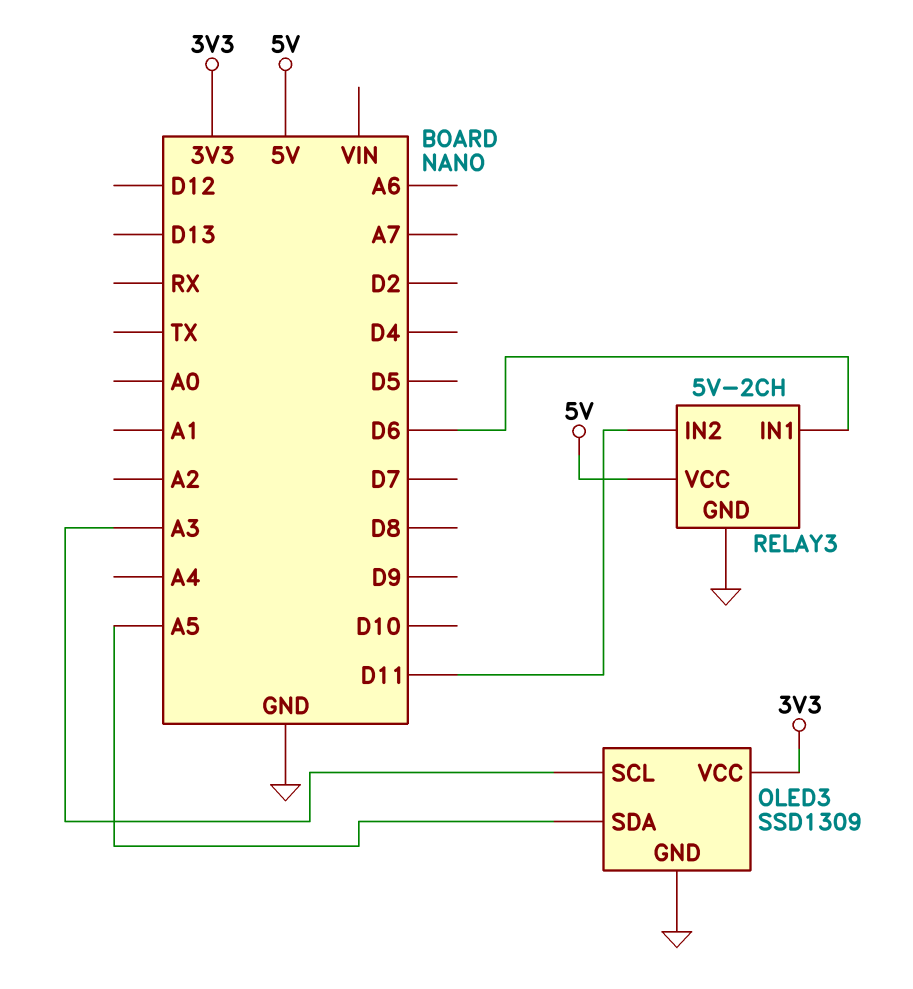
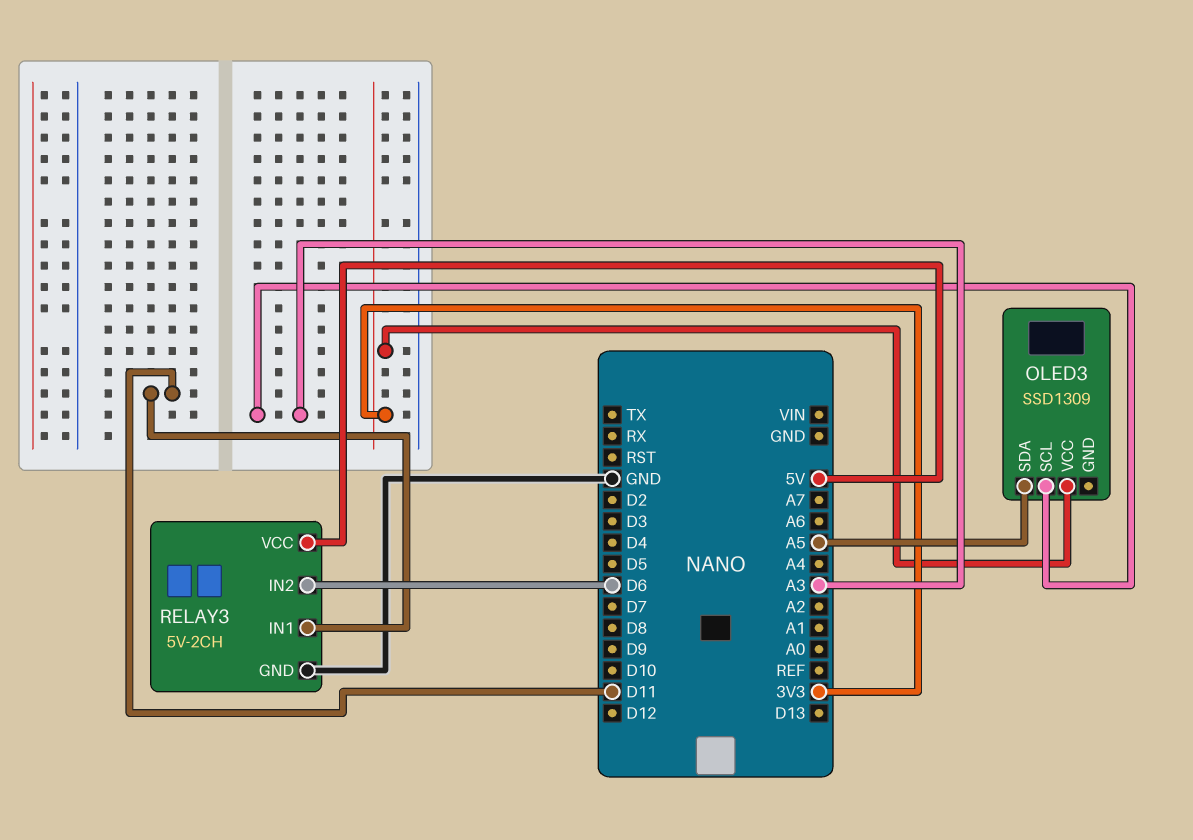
OLED3 pin GND: GND -> none
RELAY3 pin IN1: D6 -> D11
RELAY3 pin IN2: D11 -> D6

